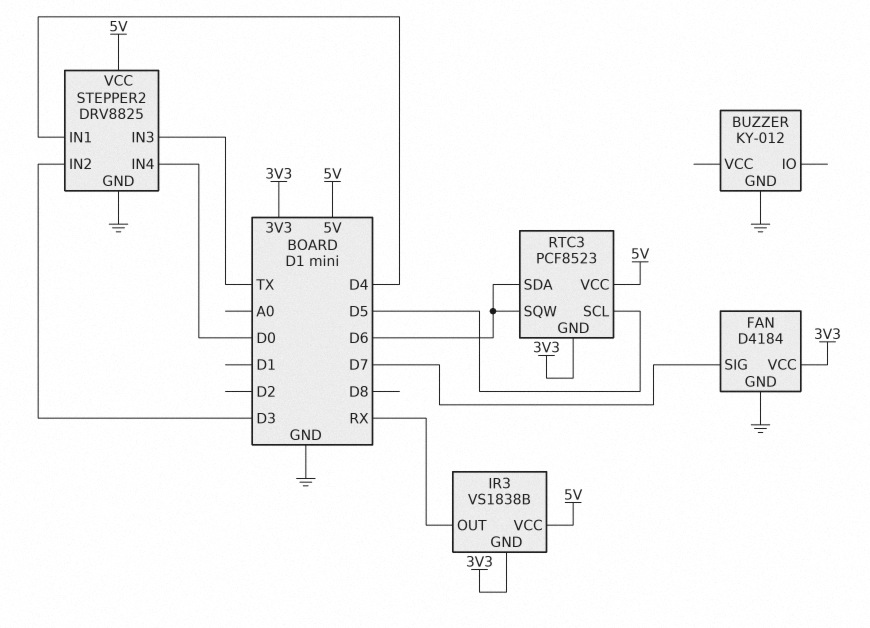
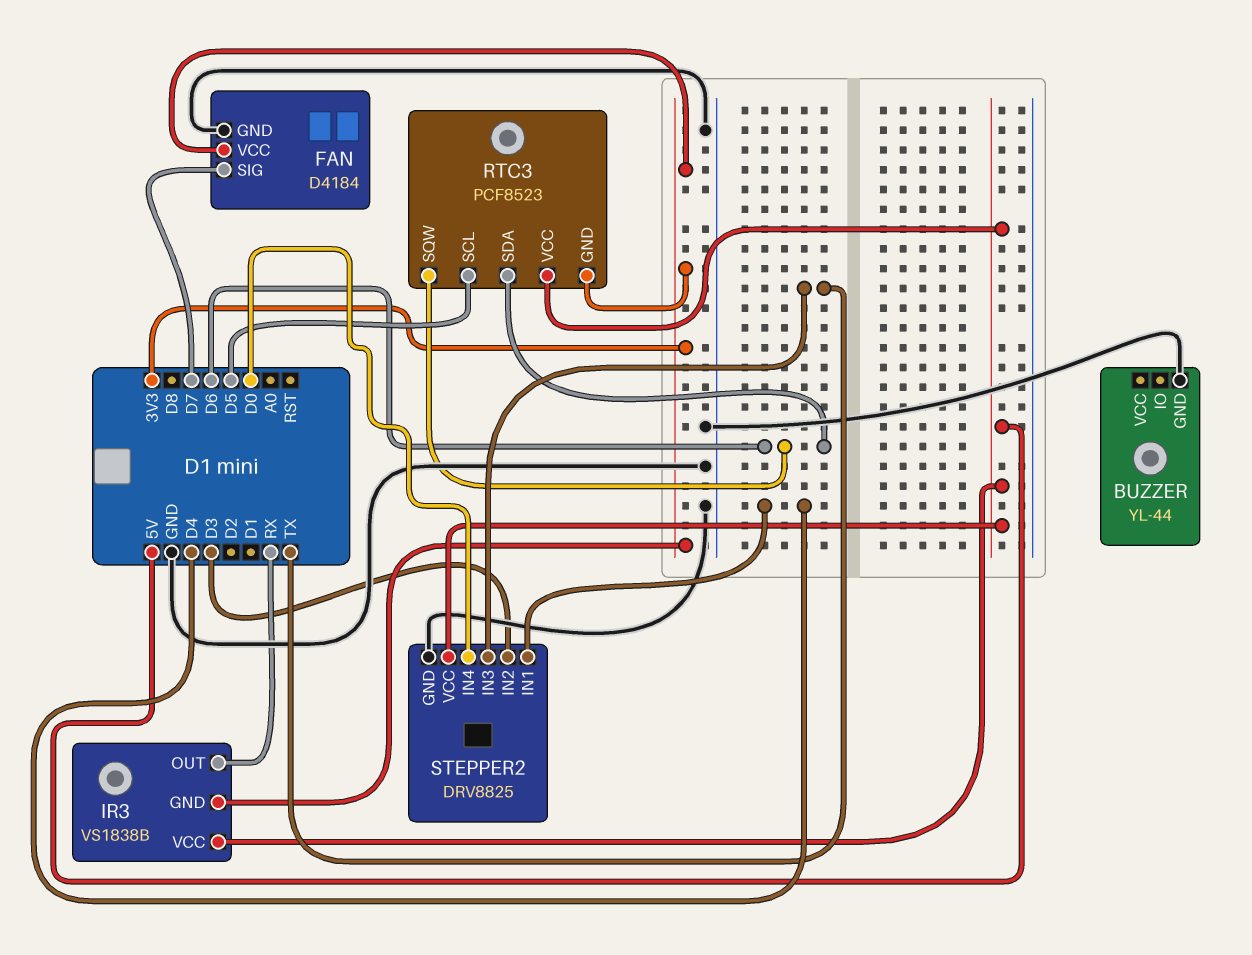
BUZZER: KY-012 -> YL-44

